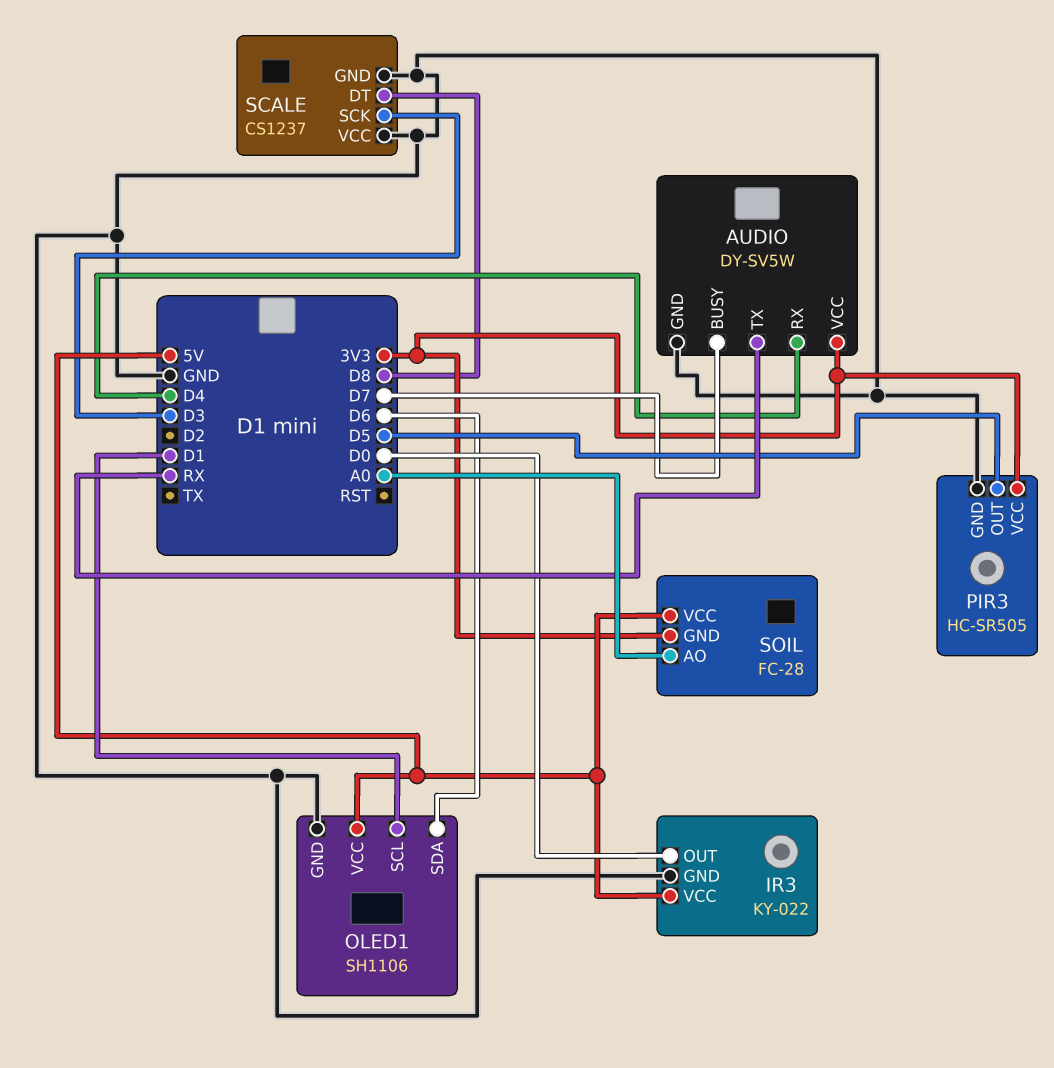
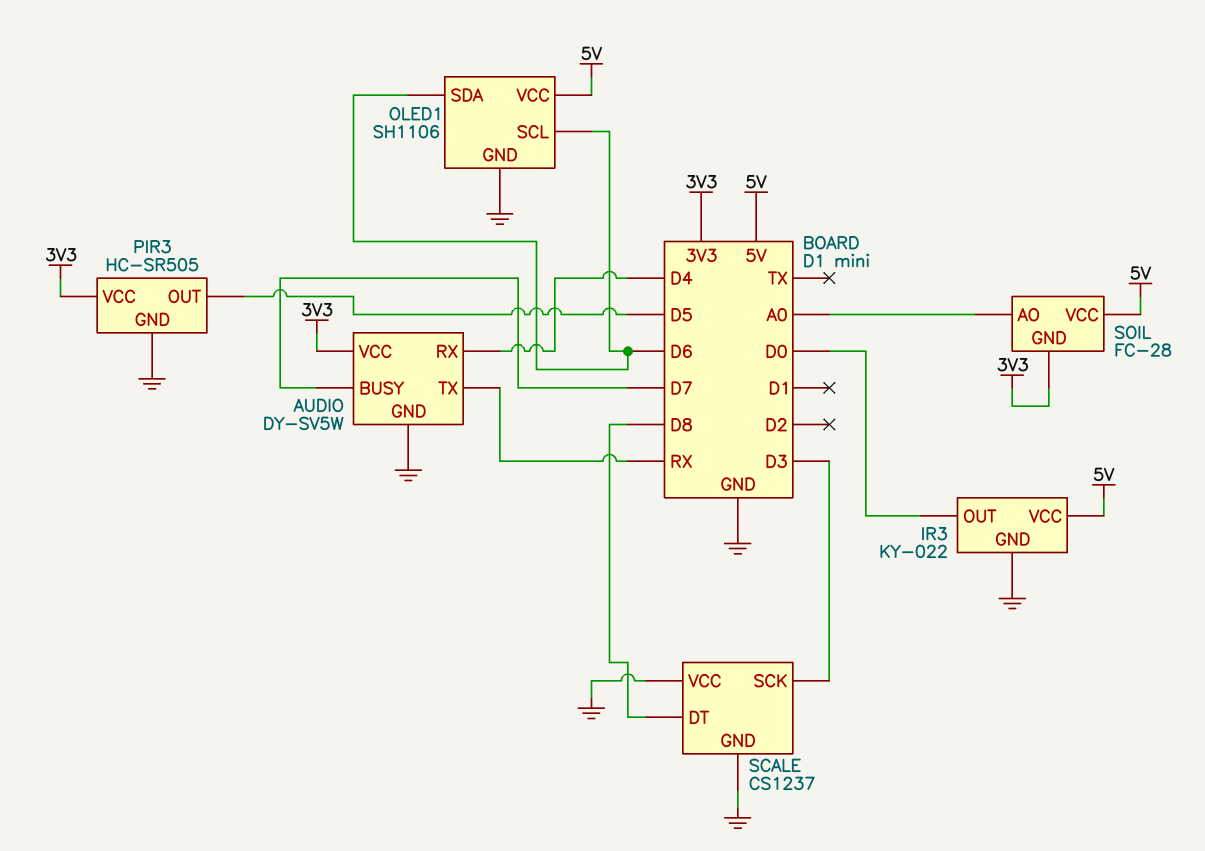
OLED1 pin SCL: D1 -> D6

